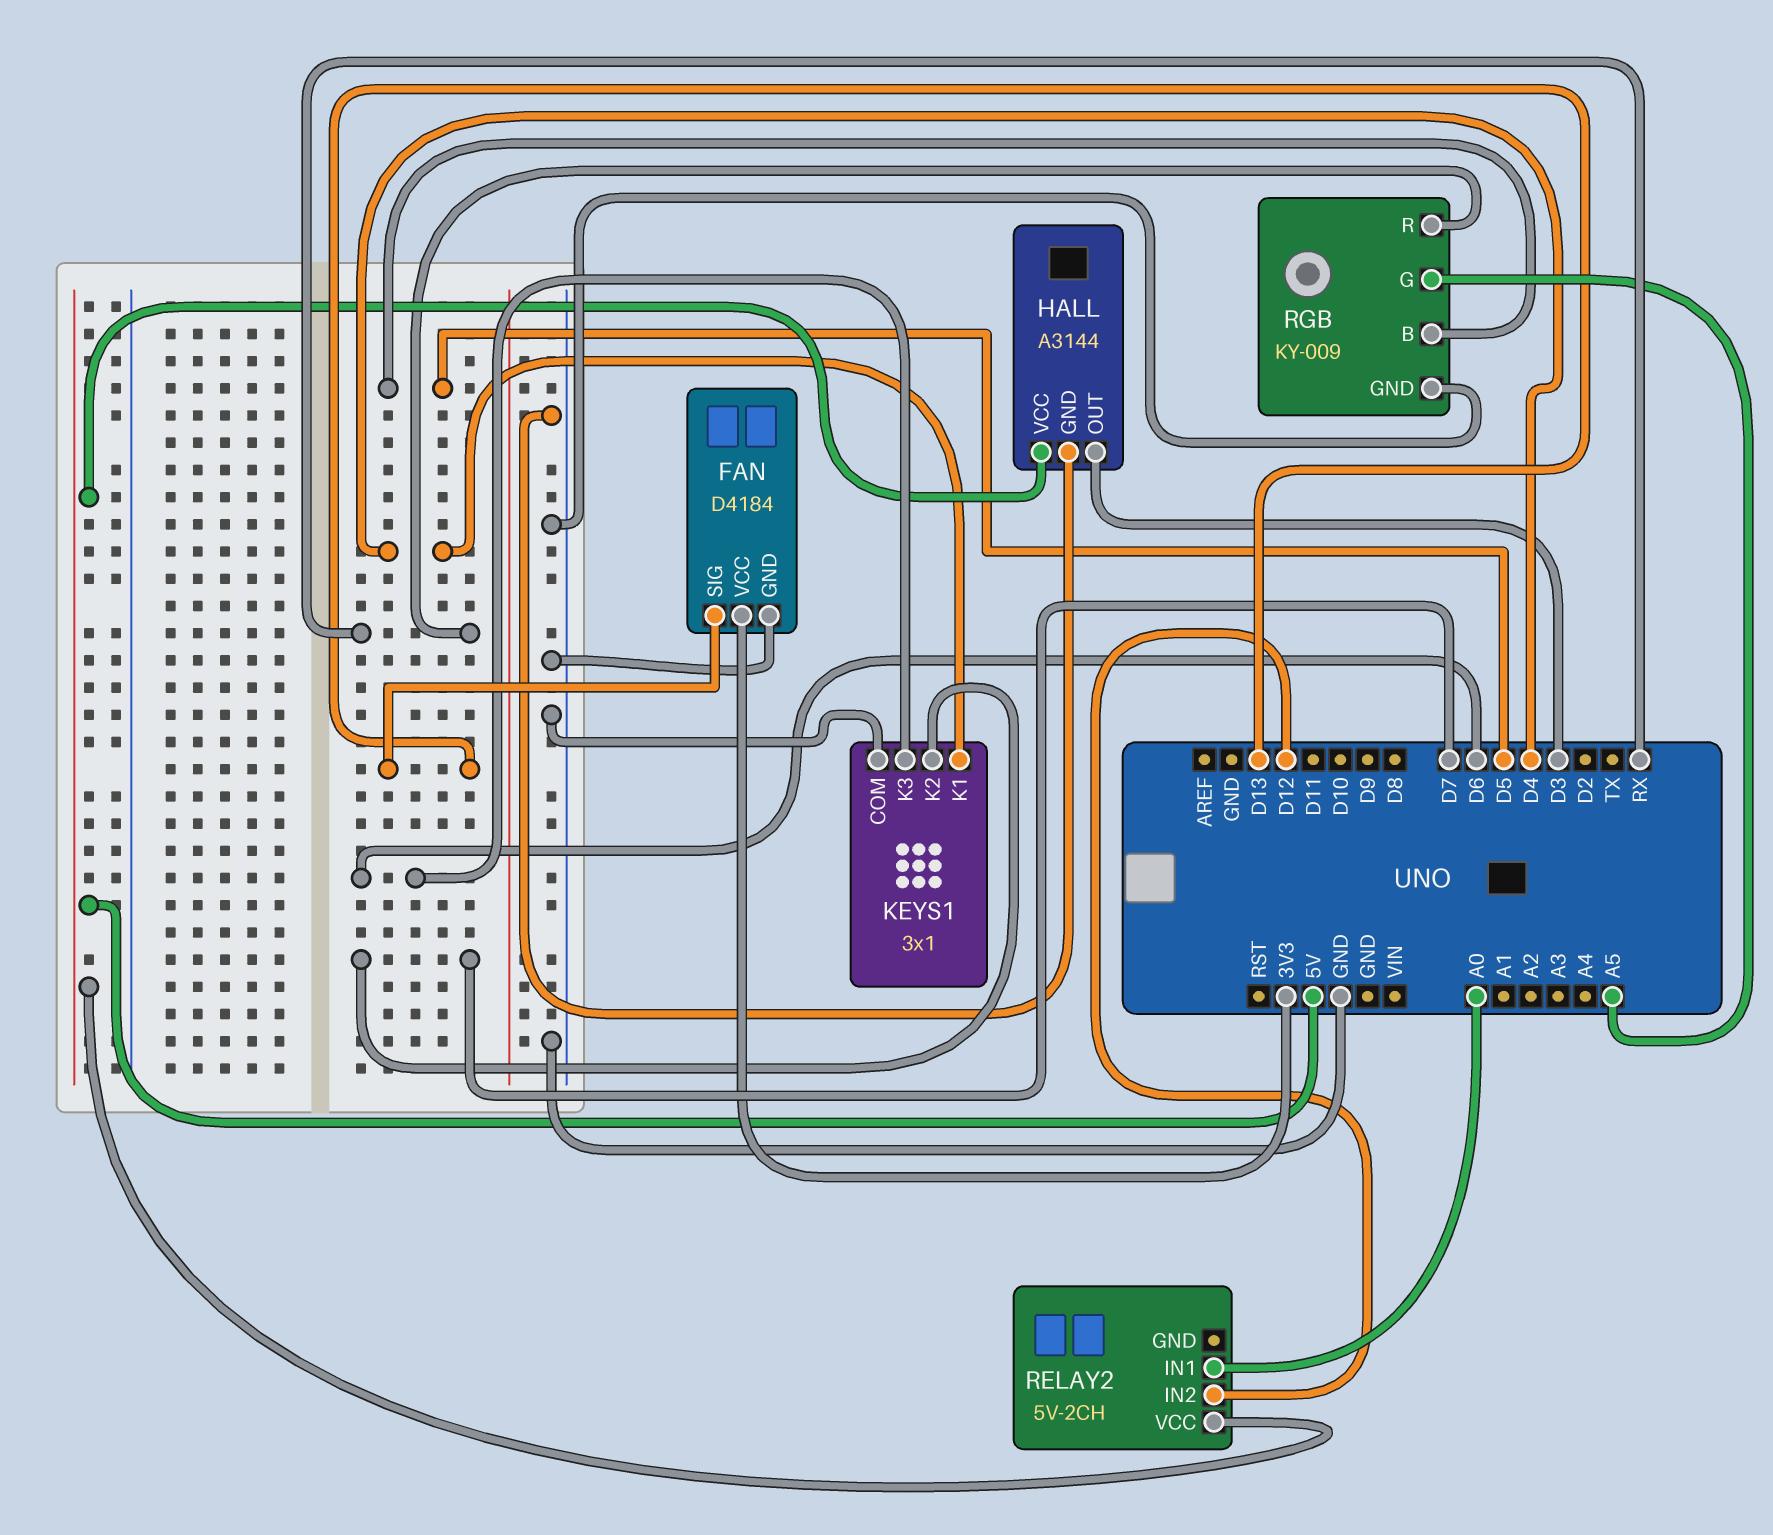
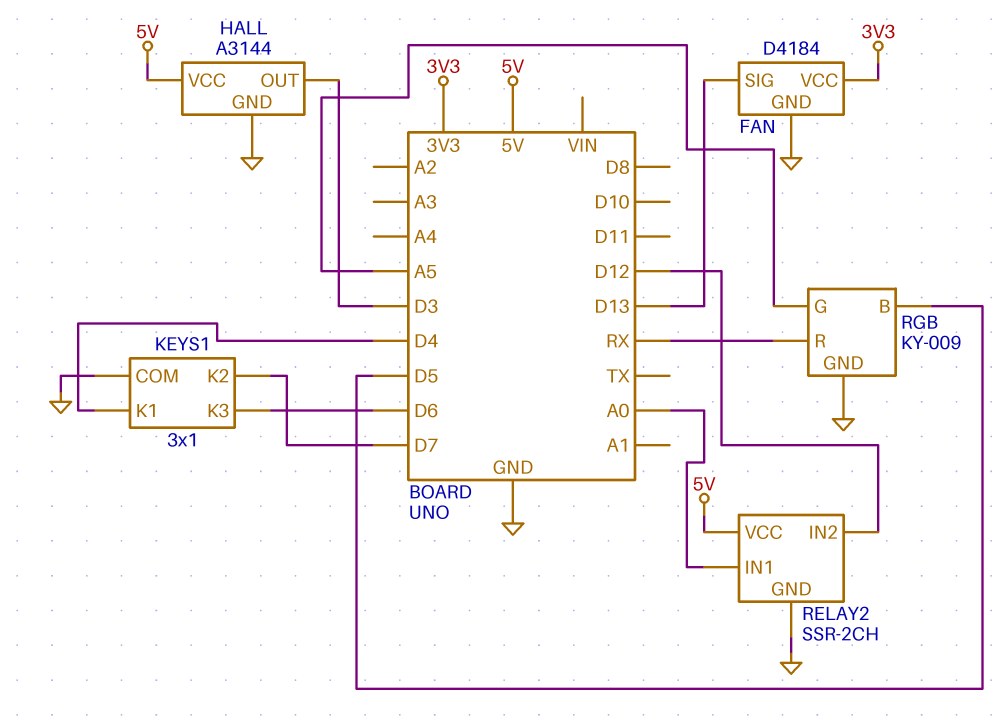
RELAY2: 5V-2CH -> SSR-2CH
RELAY2 pin GND: none -> GND

